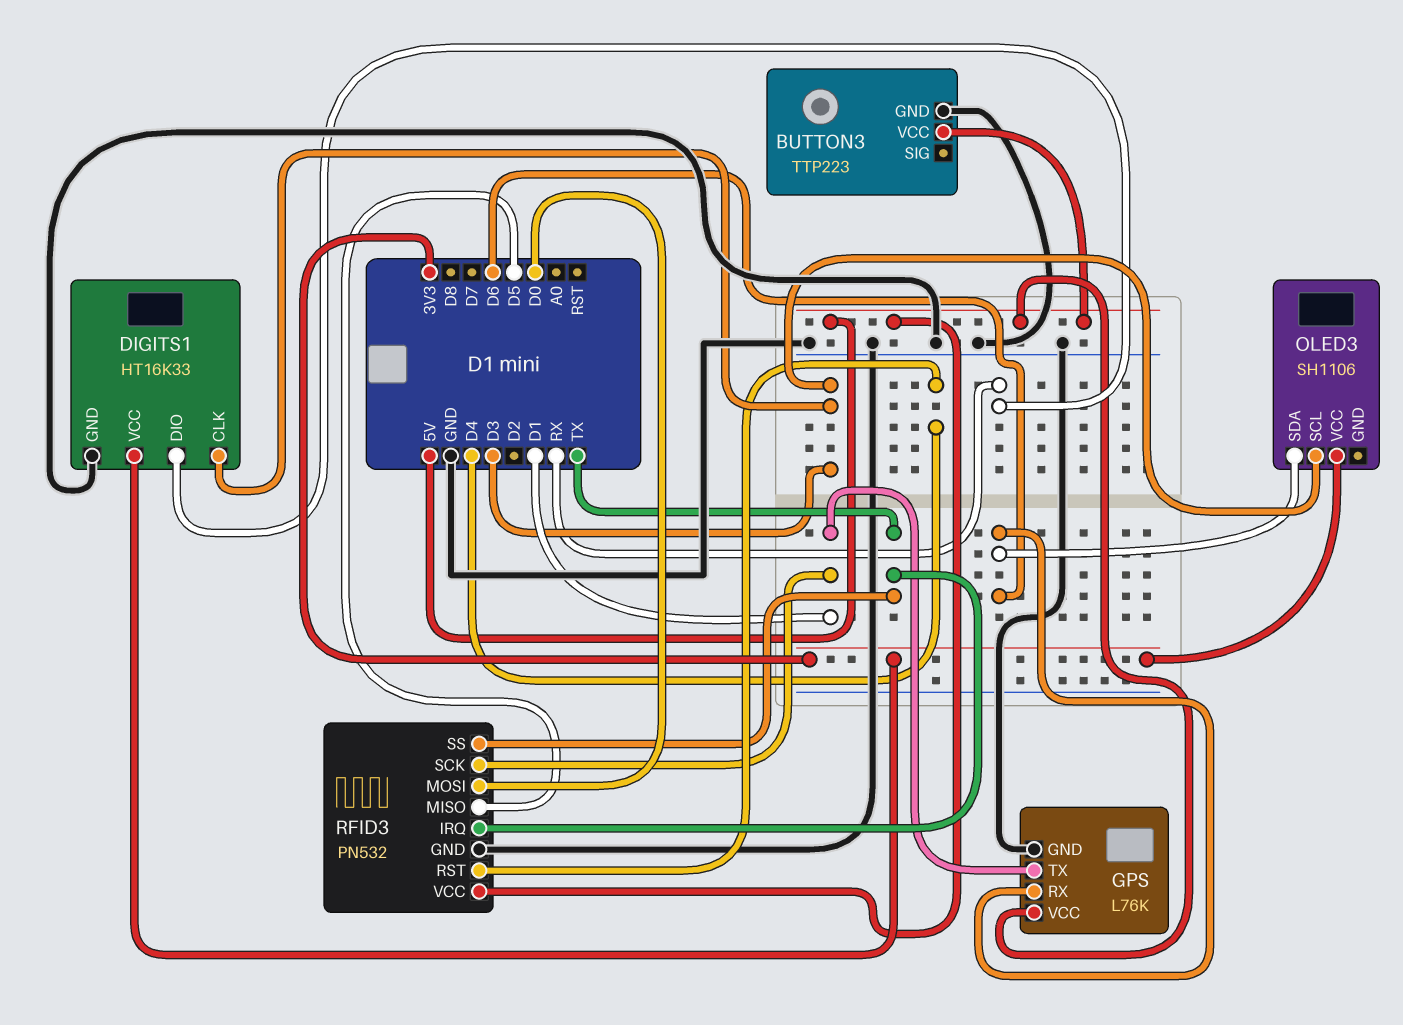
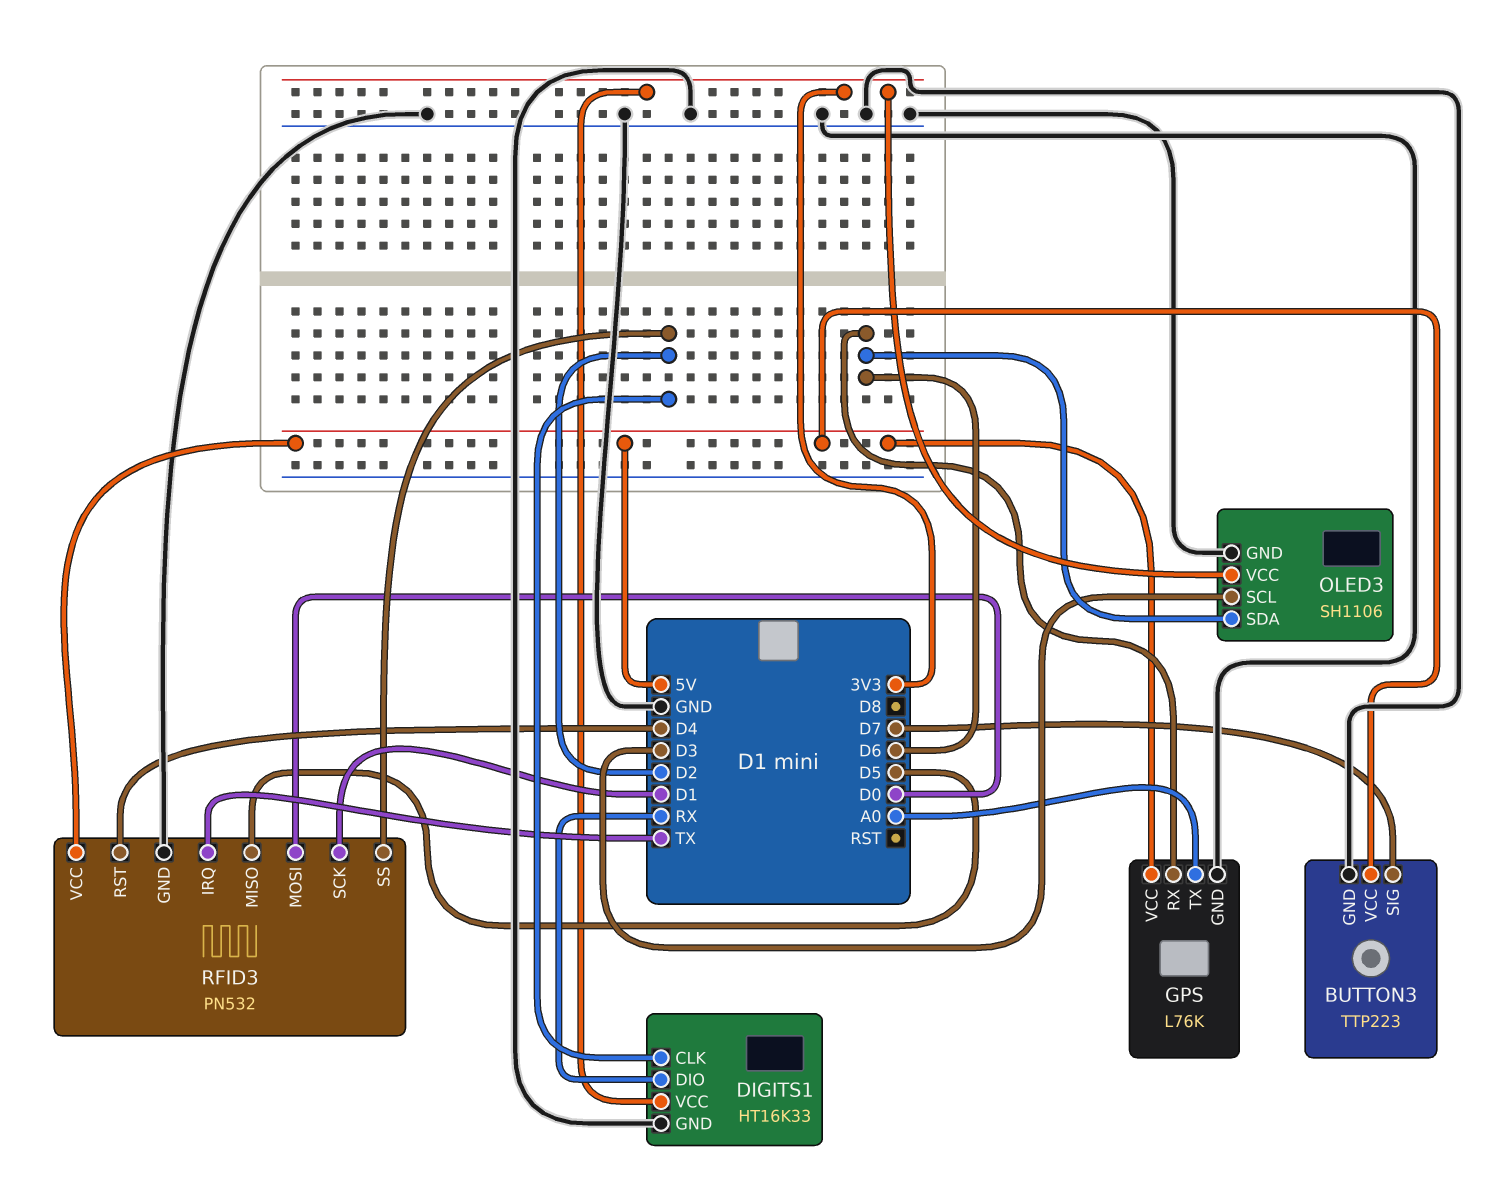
BUTTON3 pin SIG: none -> D7
DIGITS1 pin CLK: D3 -> D2
GPS pin TX: D1 -> A0
OLED3 pin GND: none -> GND
RFID3 pin SS: TX -> D2

